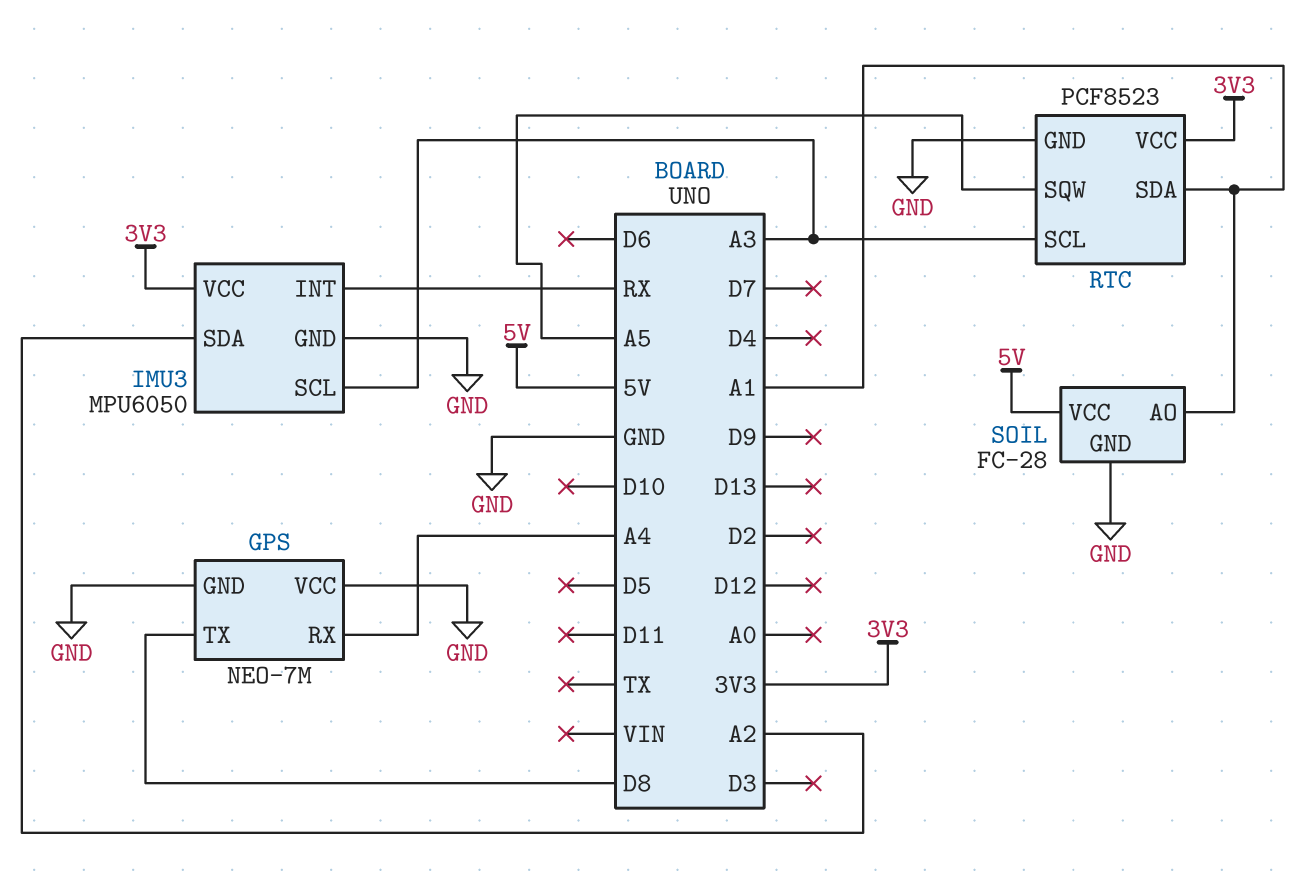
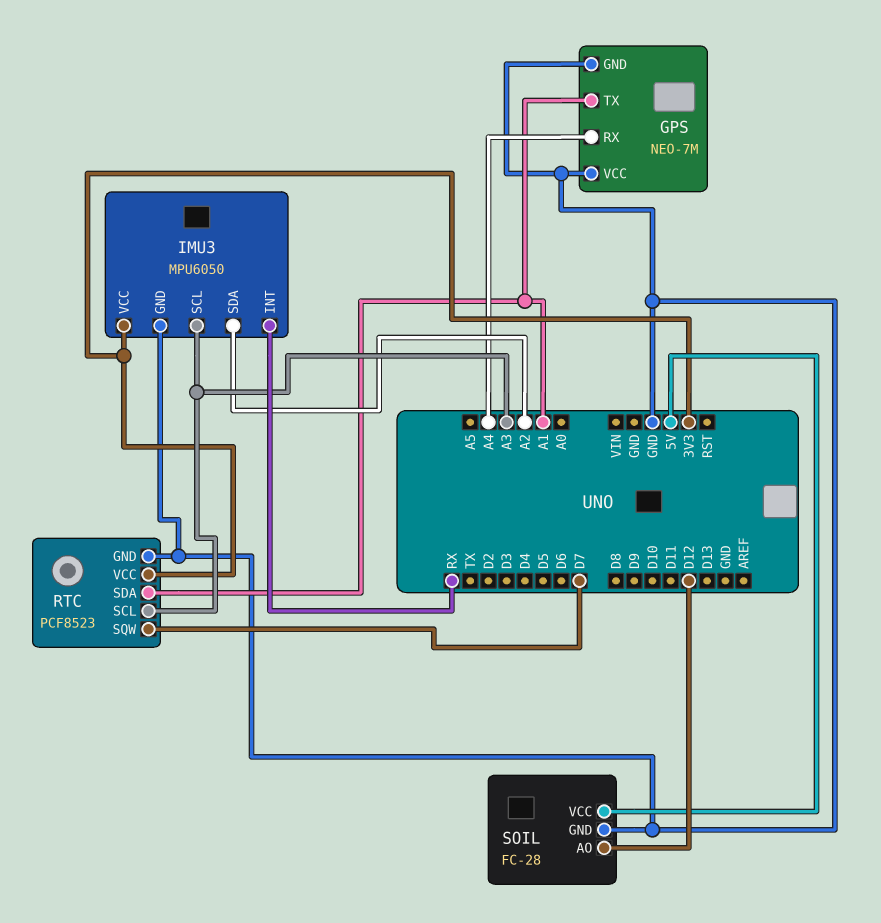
GPS pin TX: D8 -> A1
RTC pin SQW: A5 -> D7
SOIL pin AO: A1 -> D12

